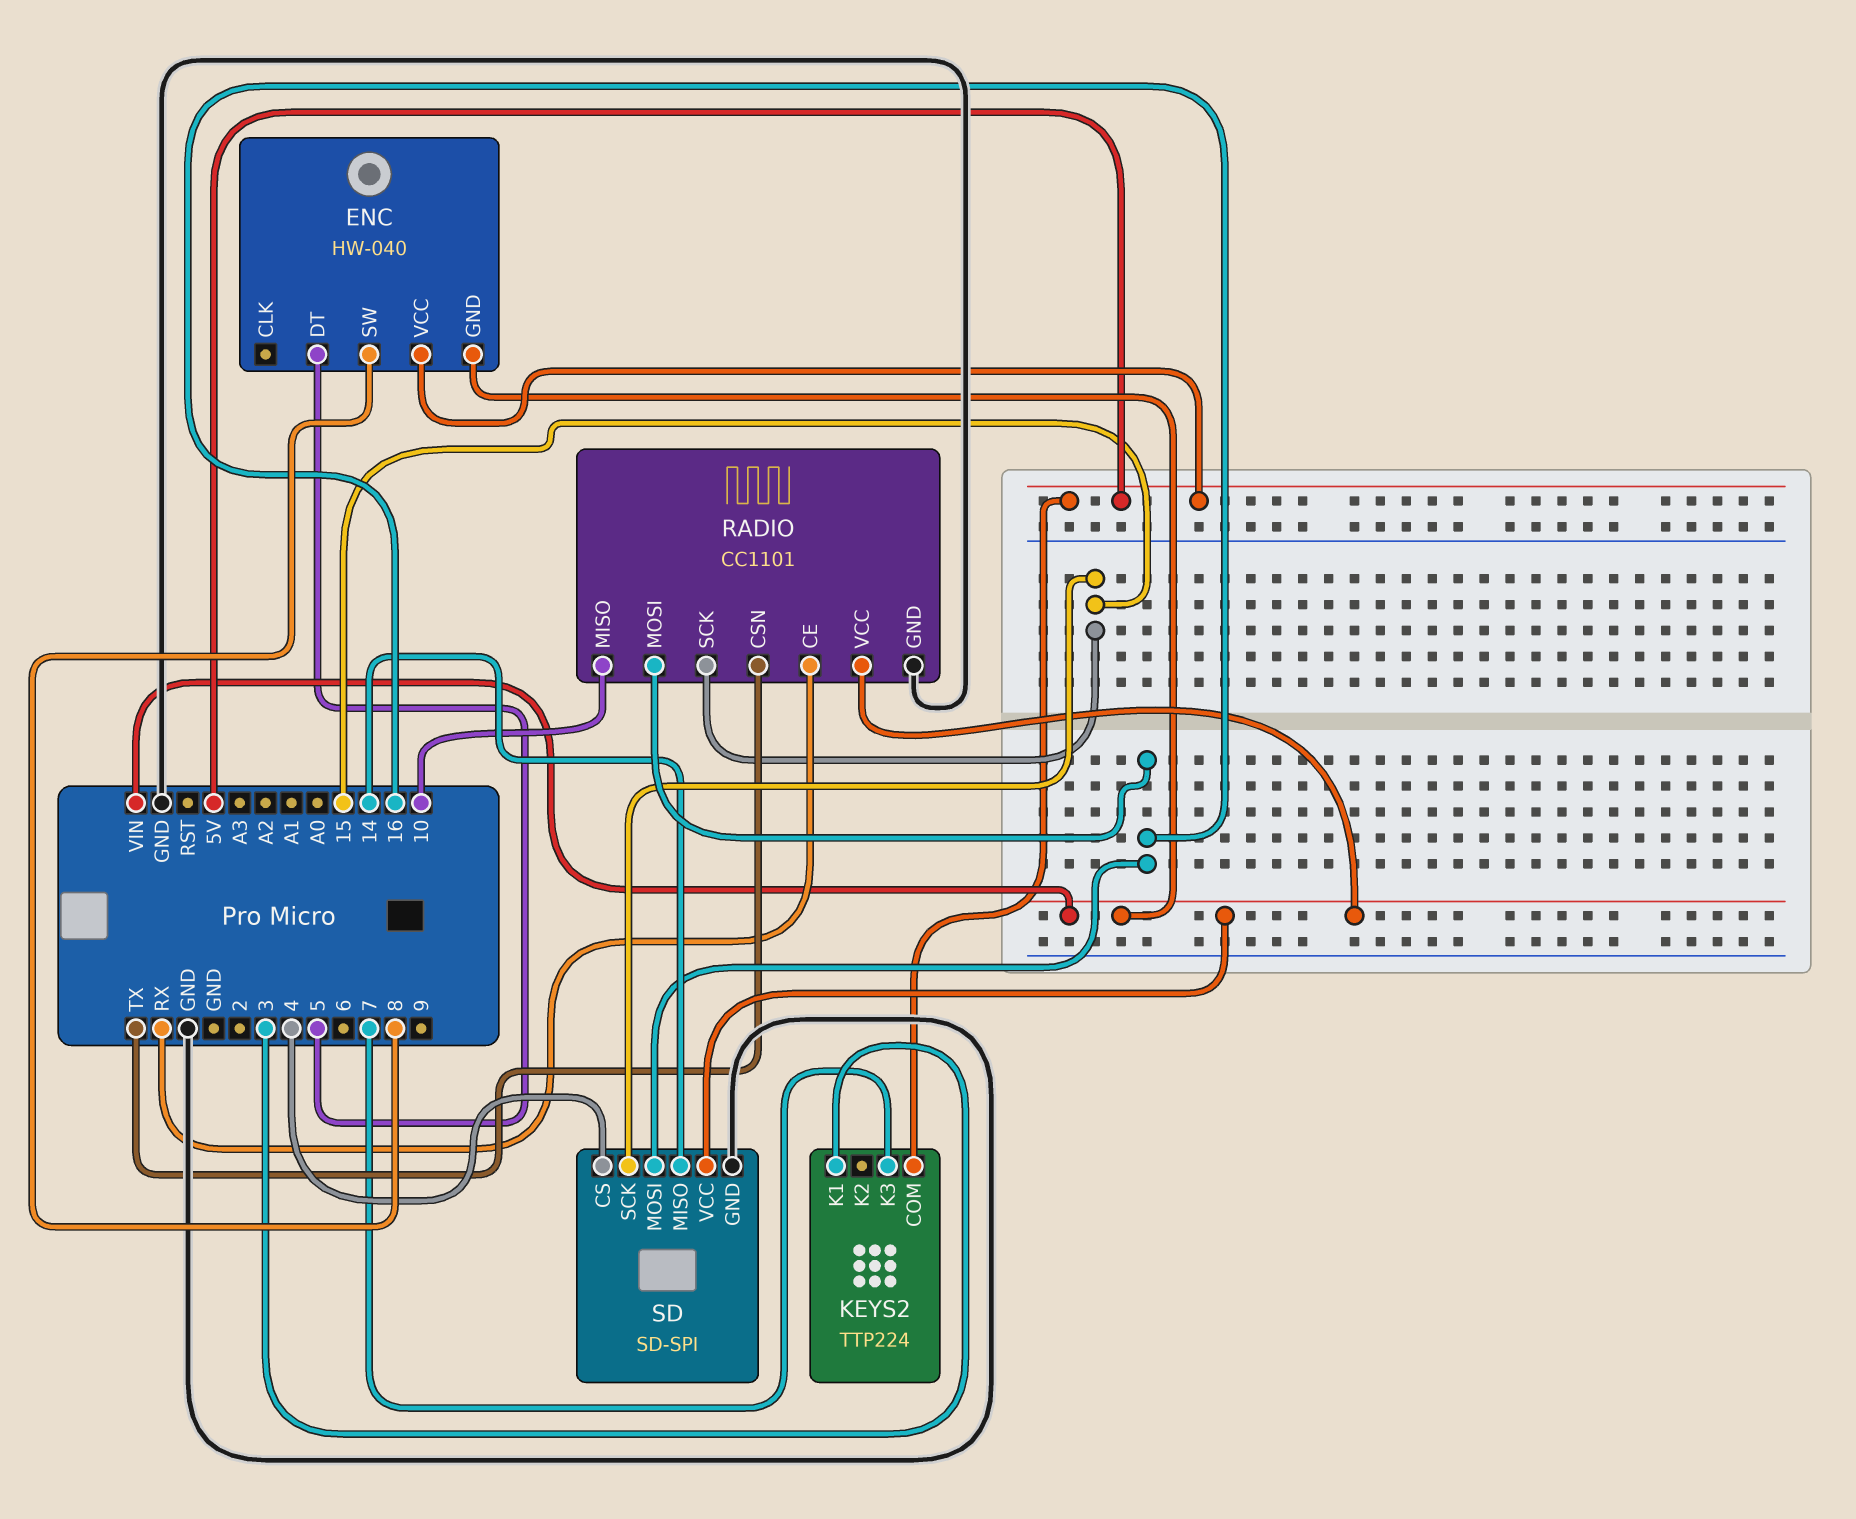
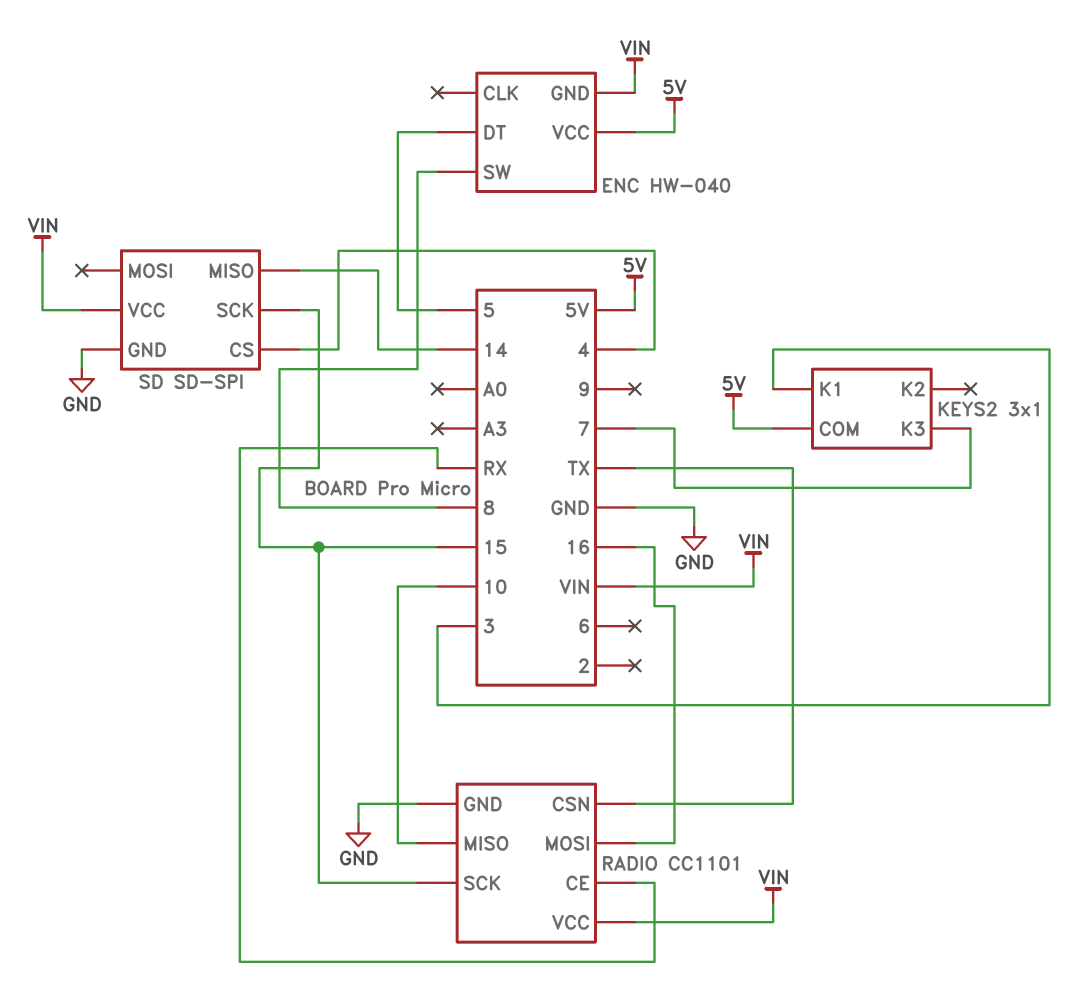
KEYS2: TTP224 -> 3x1
SD pin MOSI: 16 -> none

